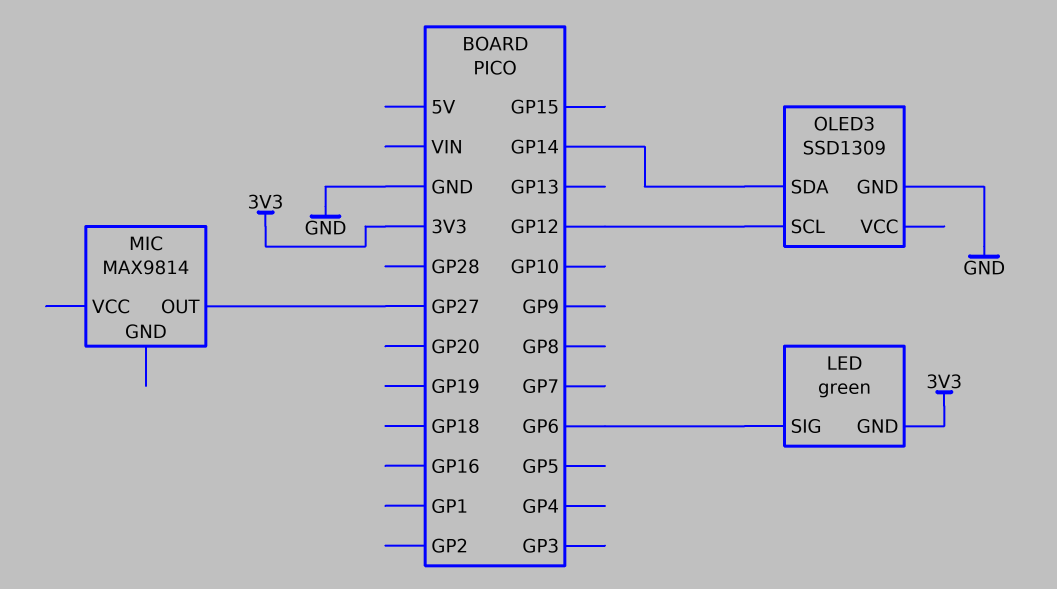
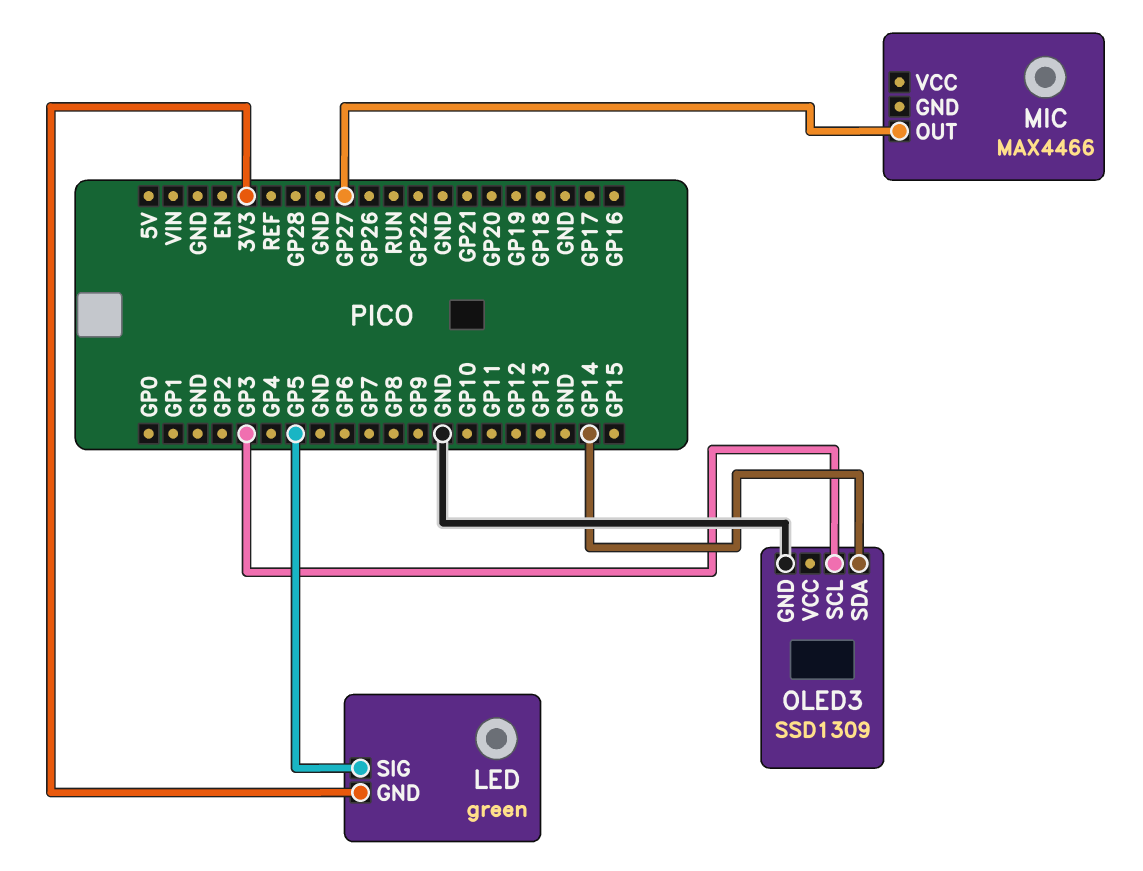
LED pin SIG: GP6 -> GP5
MIC: MAX9814 -> MAX4466
OLED3 pin SCL: GP12 -> GP3

